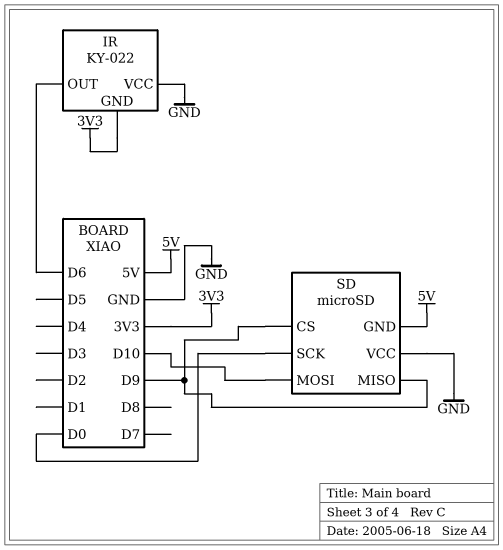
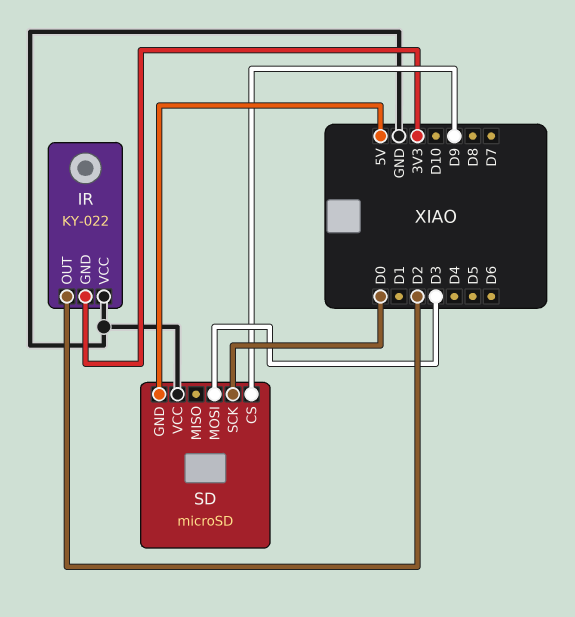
IR pin OUT: D6 -> D2
SD pin MISO: D9 -> none
SD pin MOSI: D10 -> D3

